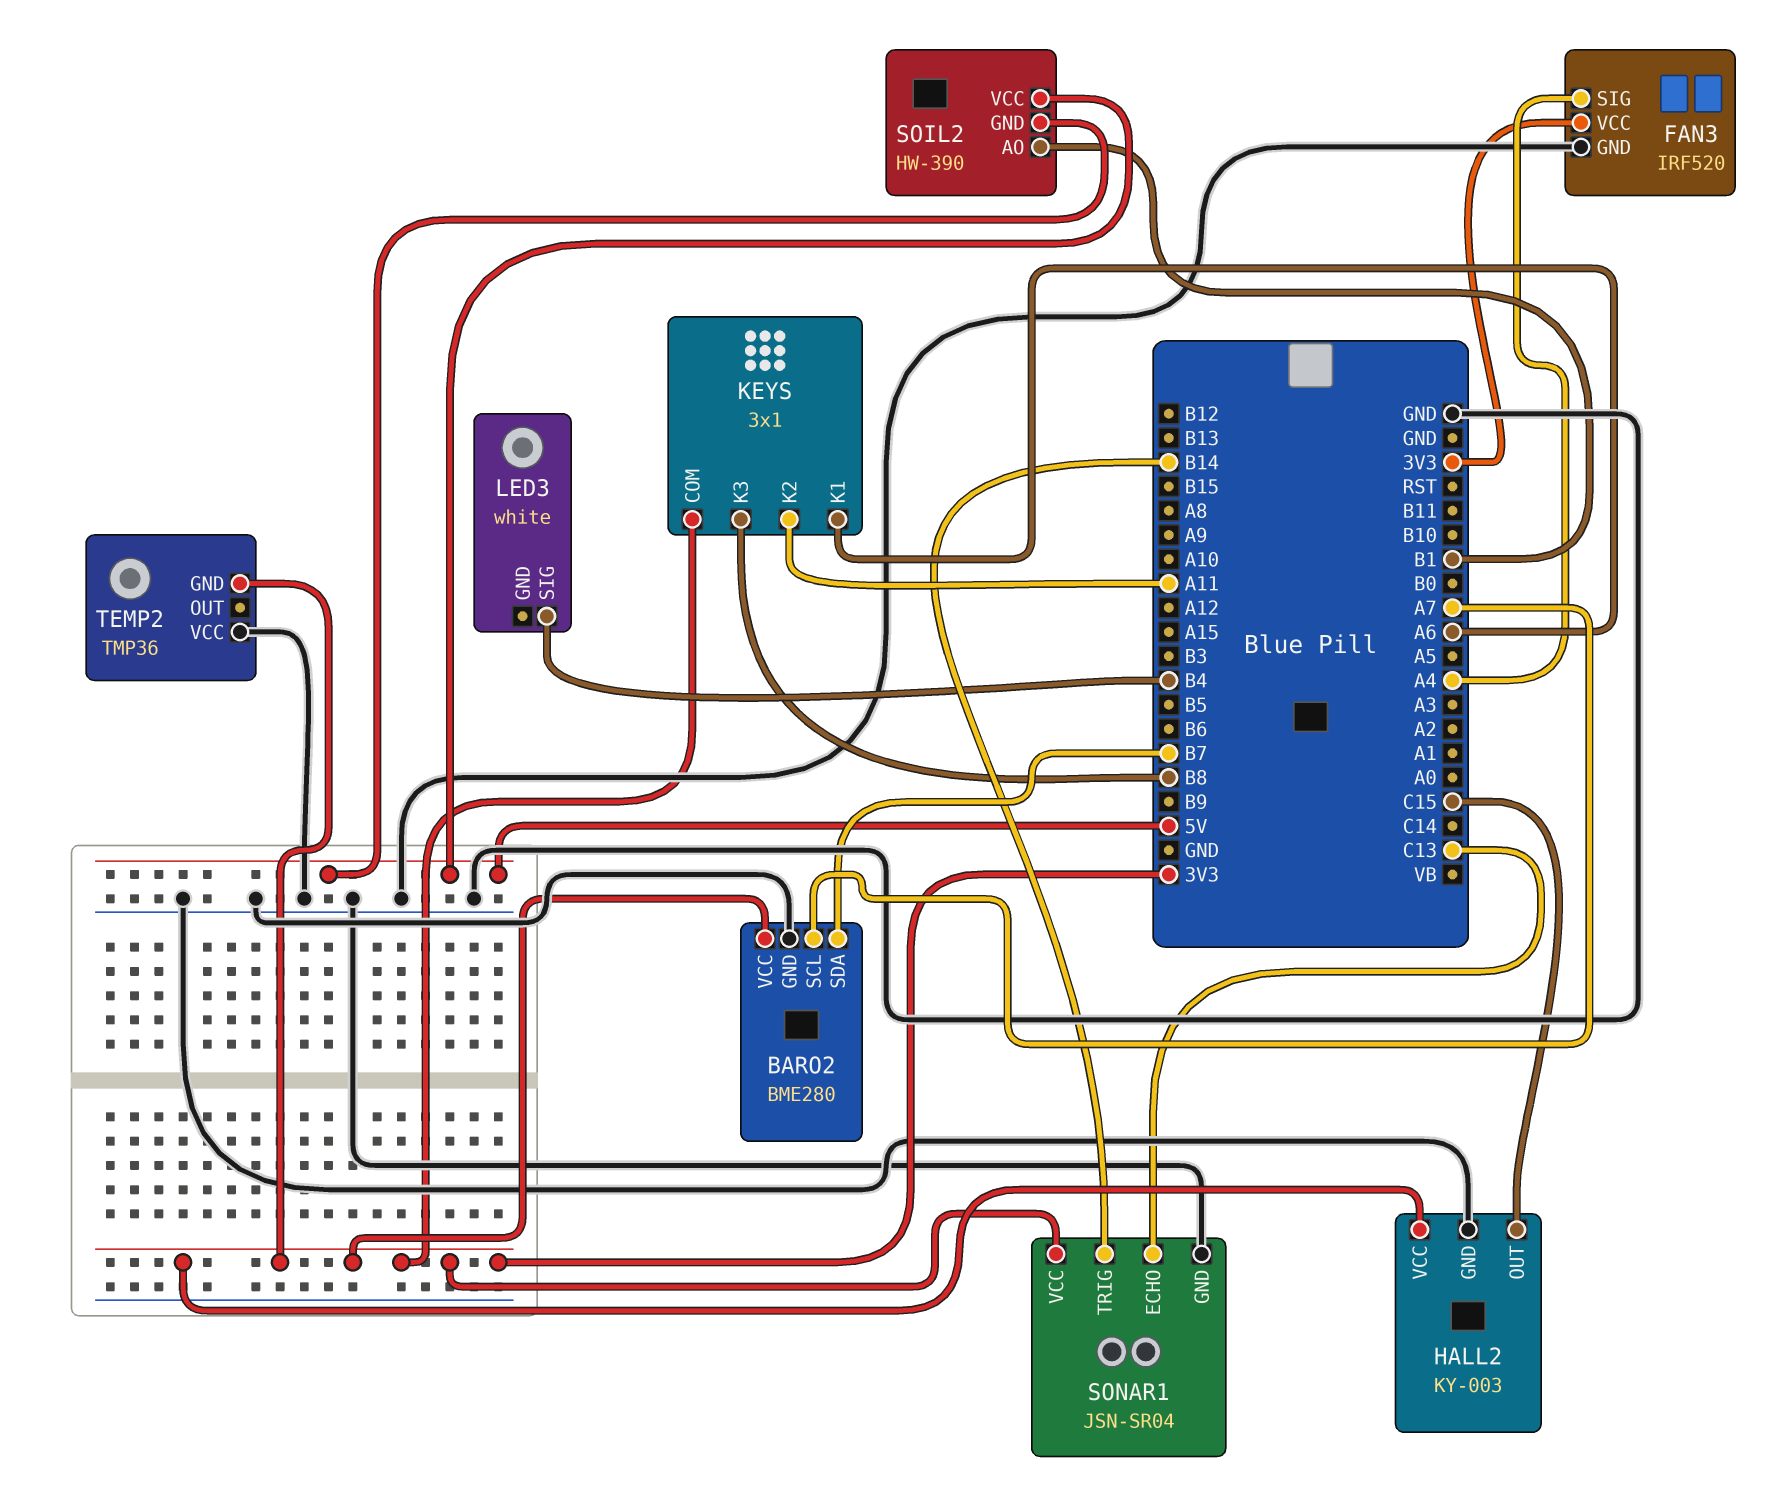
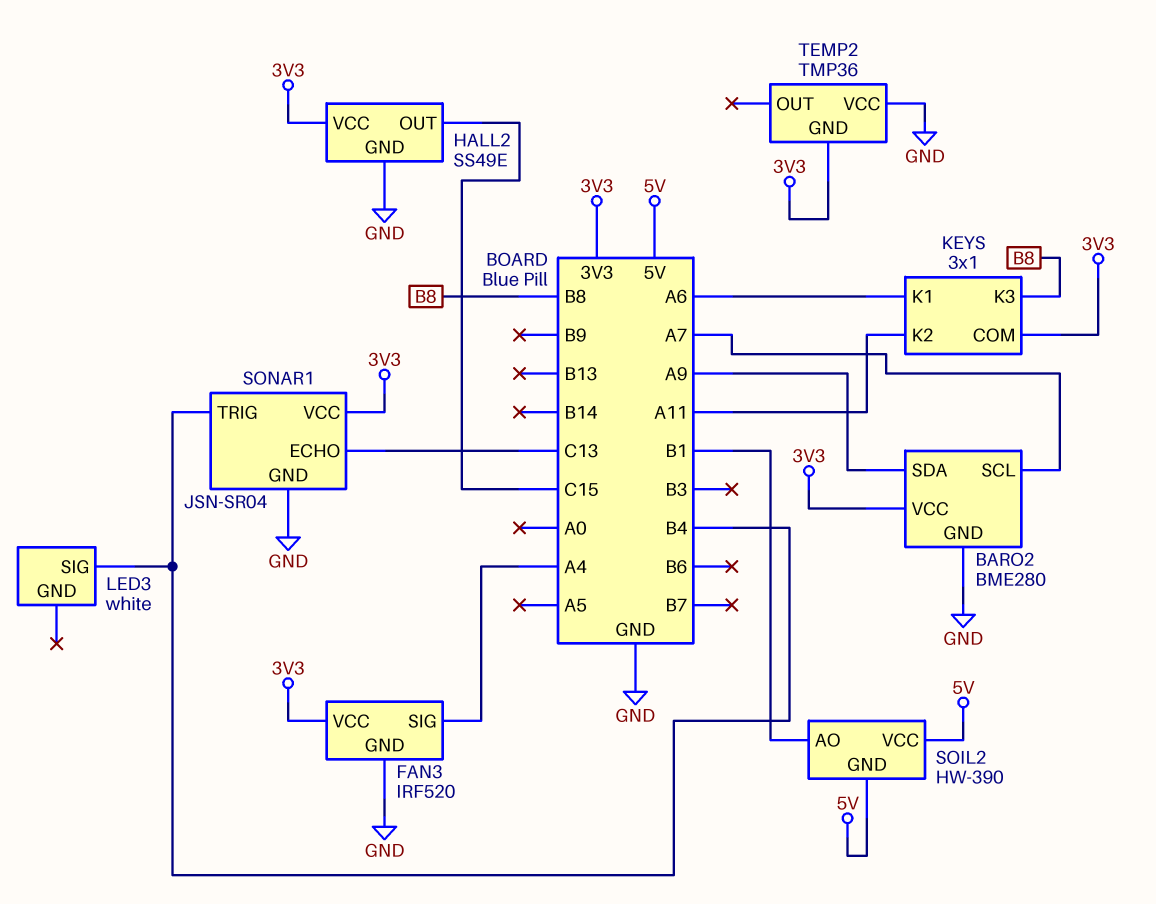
BARO2 pin SDA: B7 -> A9
HALL2: KY-003 -> SS49E
SONAR1 pin TRIG: B14 -> B4

